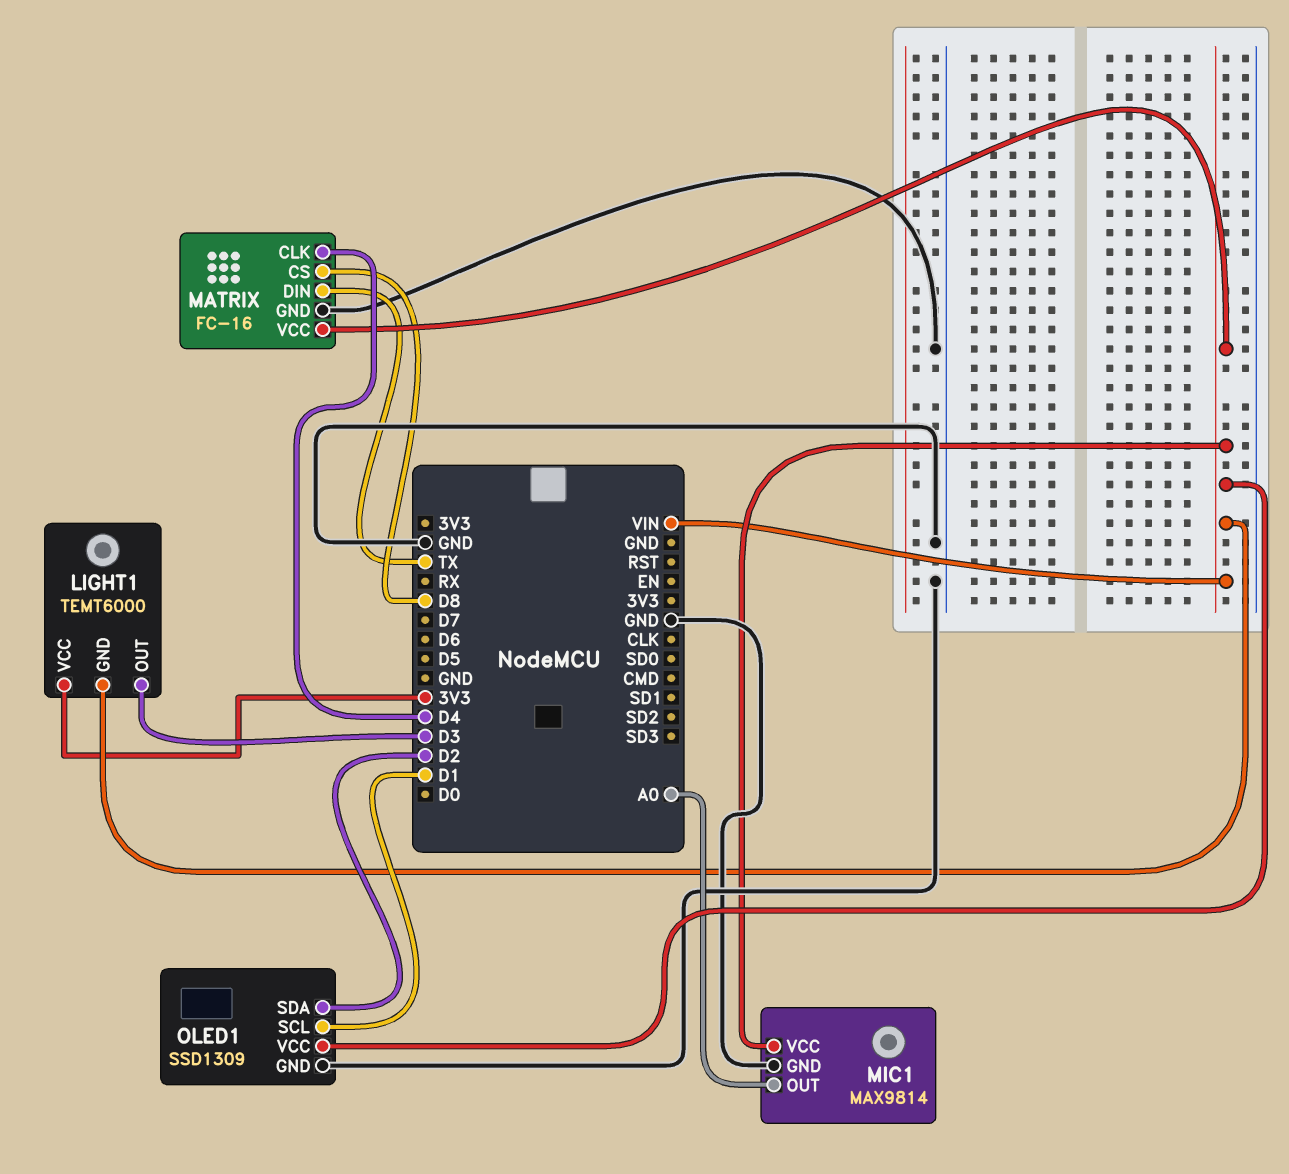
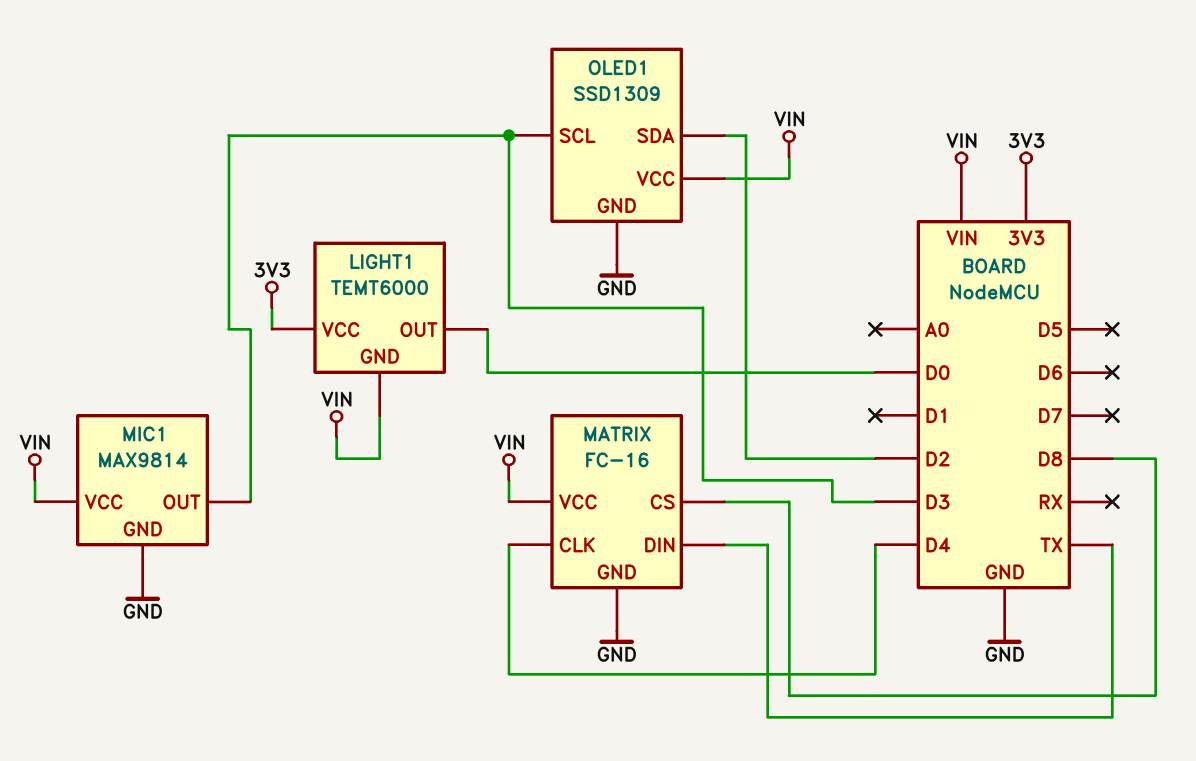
LIGHT1 pin OUT: D3 -> D0
MIC1 pin OUT: A0 -> D3
OLED1 pin SCL: D1 -> D3

